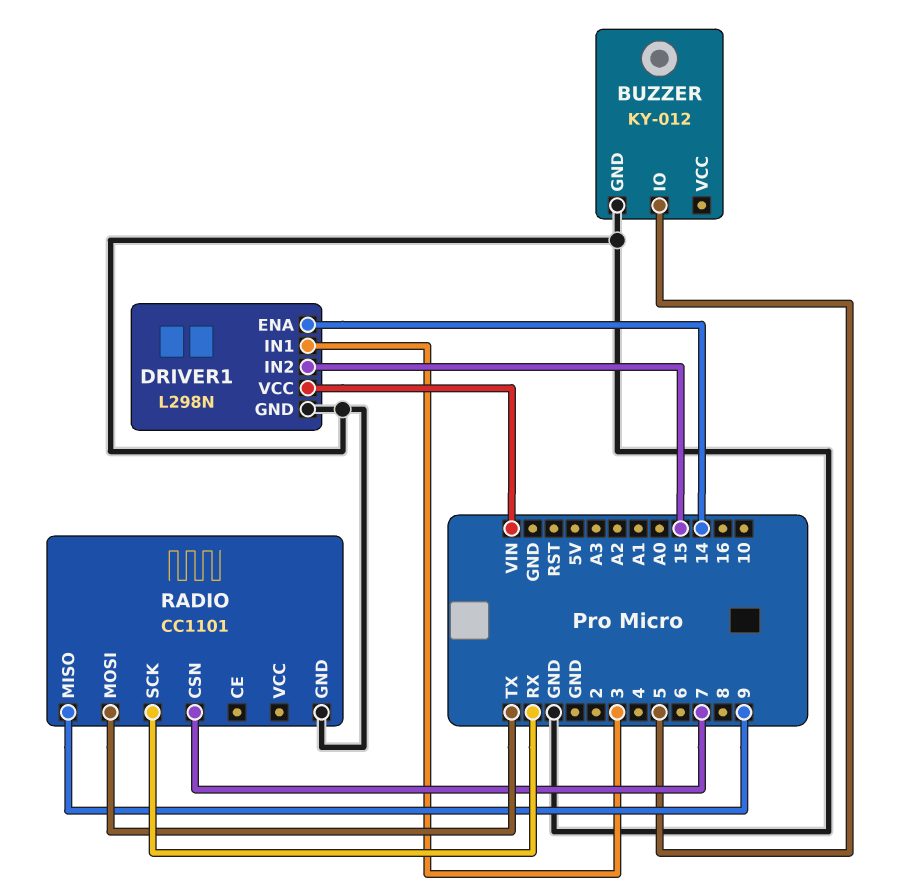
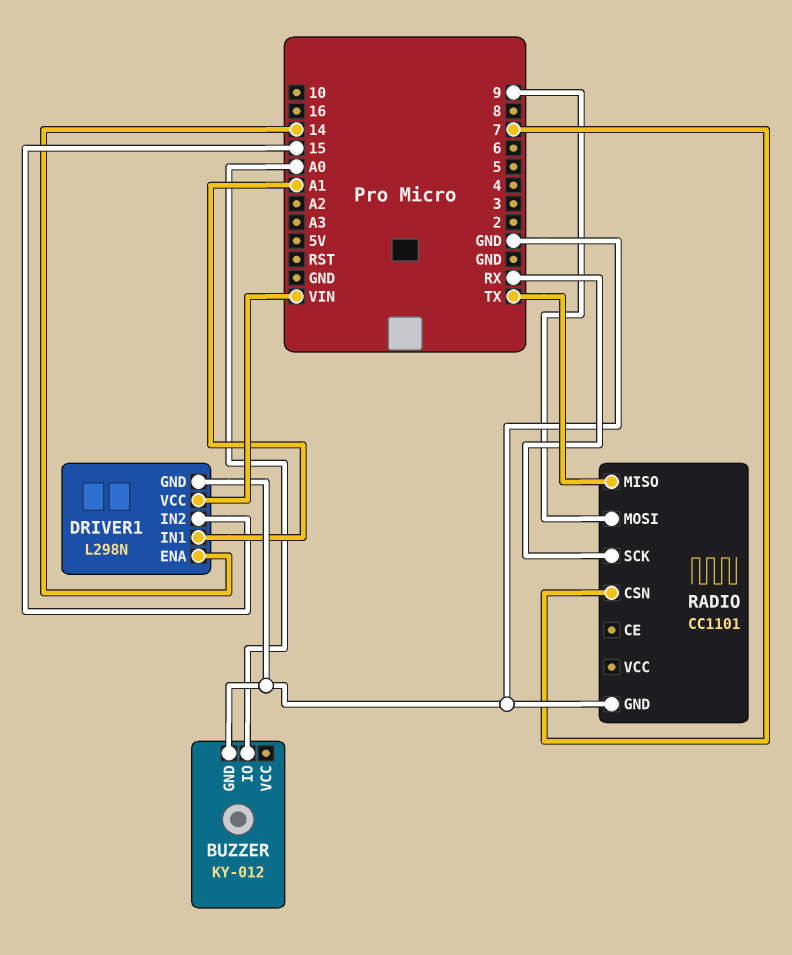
BUZZER pin IO: 5 -> A0
DRIVER1 pin IN1: 3 -> A1
RADIO pin MISO: 9 -> TX
RADIO pin MOSI: TX -> 9

